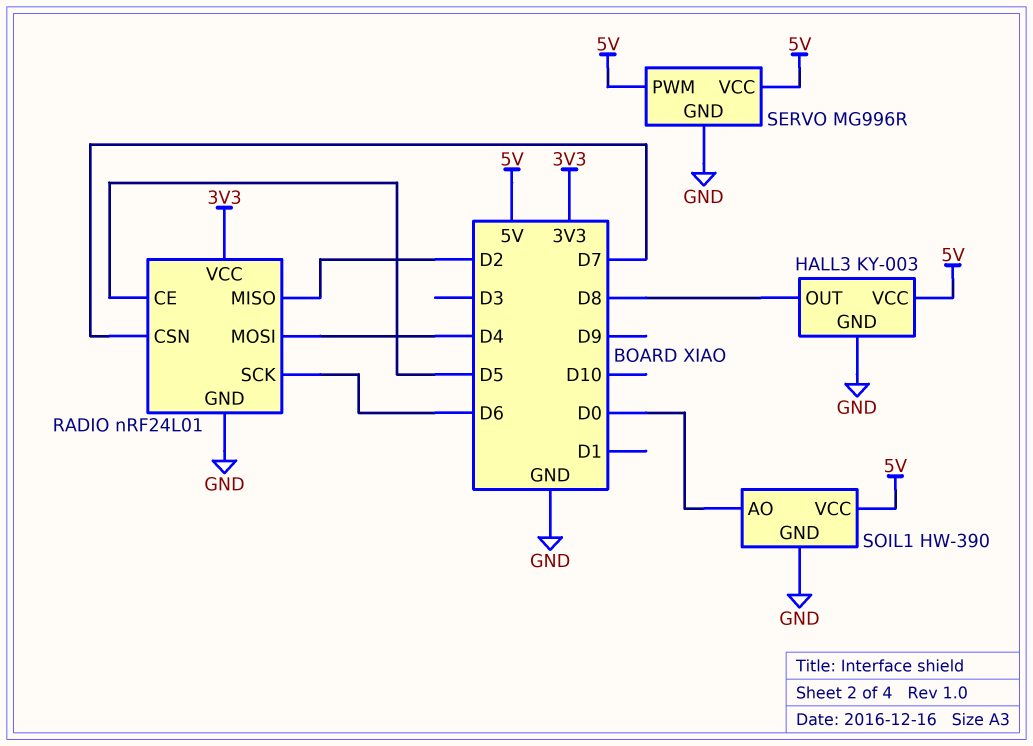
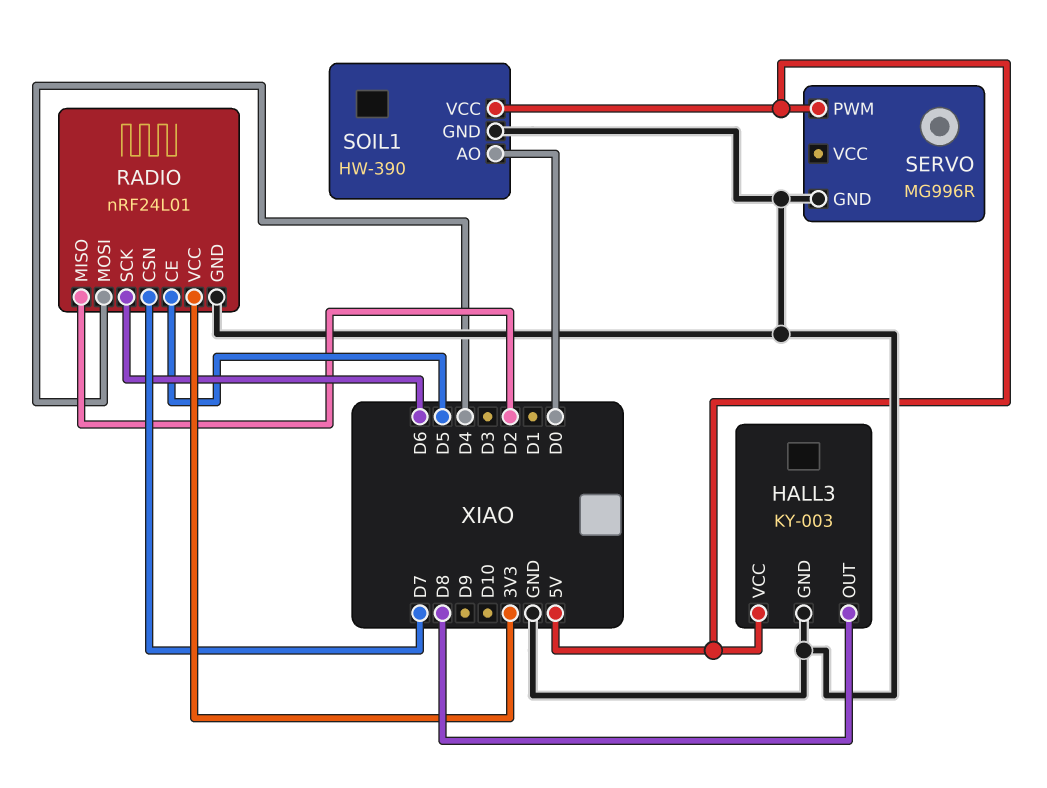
SERVO pin VCC: 5V -> none

